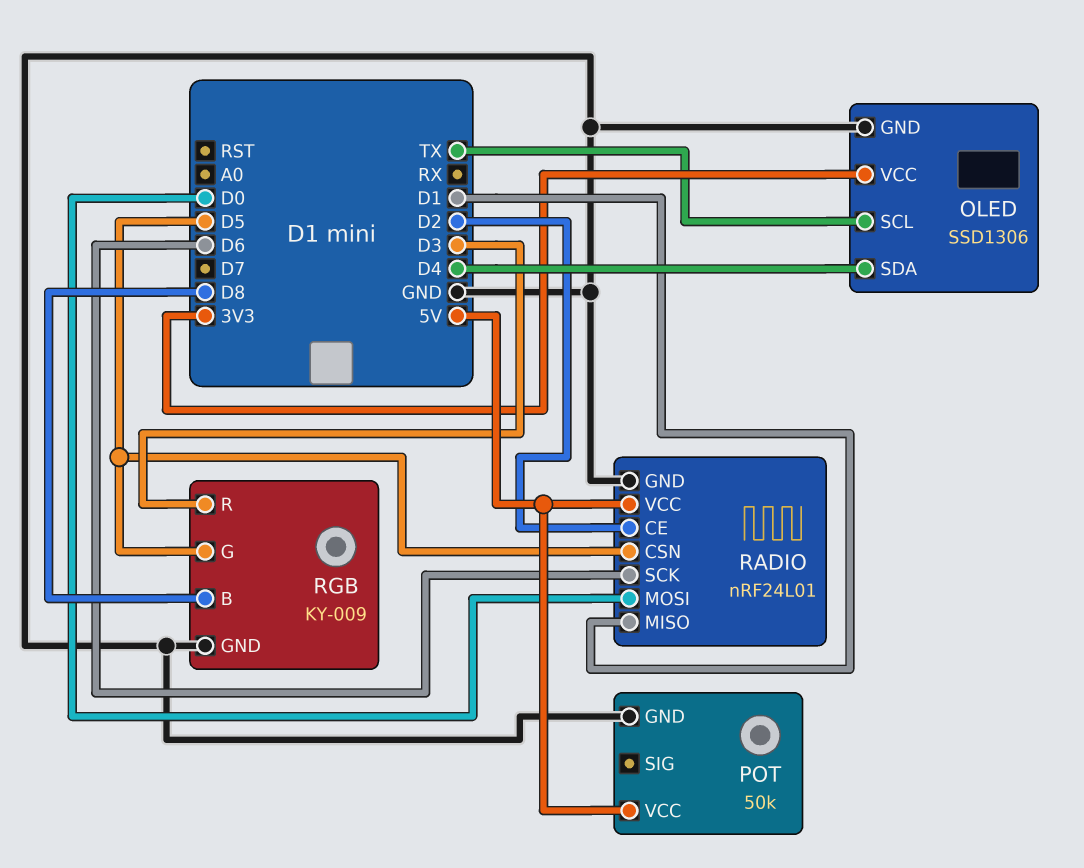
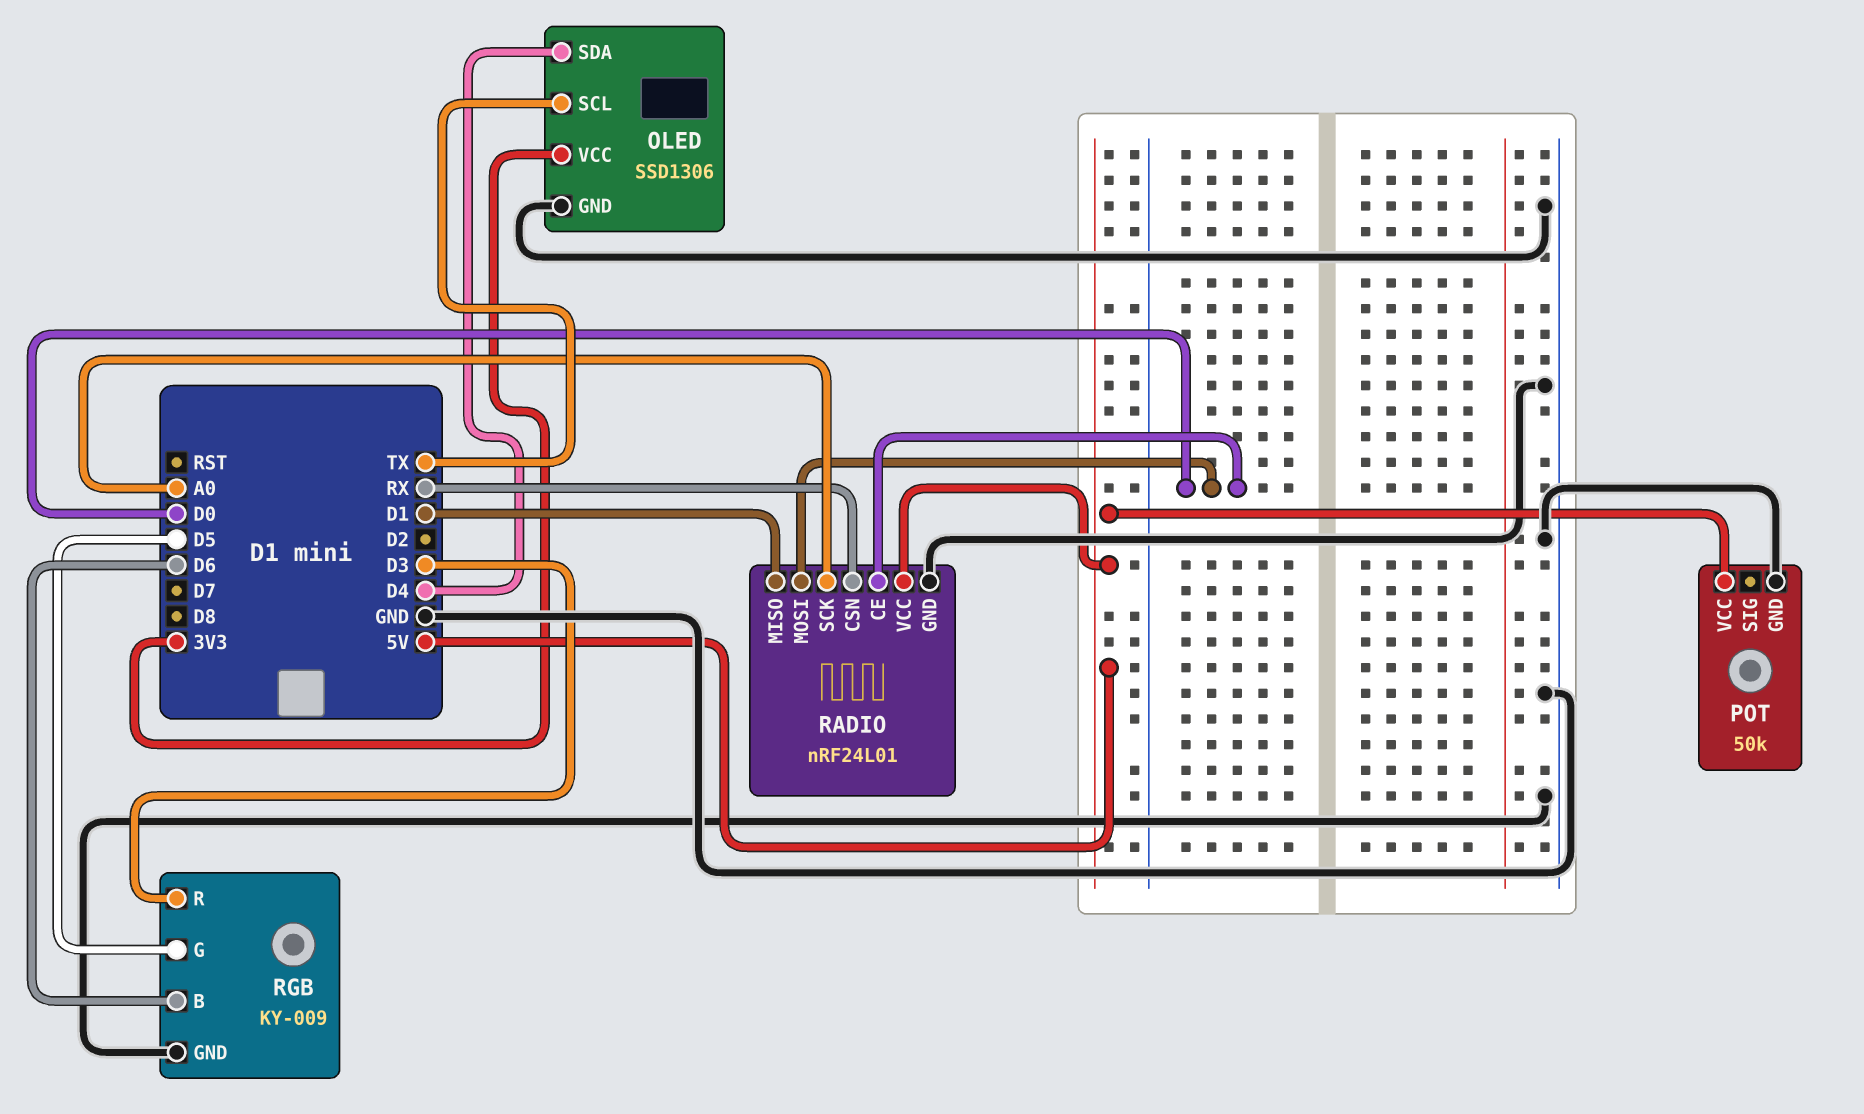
RADIO pin CE: D2 -> D0
RADIO pin CSN: D5 -> RX
RADIO pin SCK: D6 -> A0
RGB pin B: D8 -> D6

